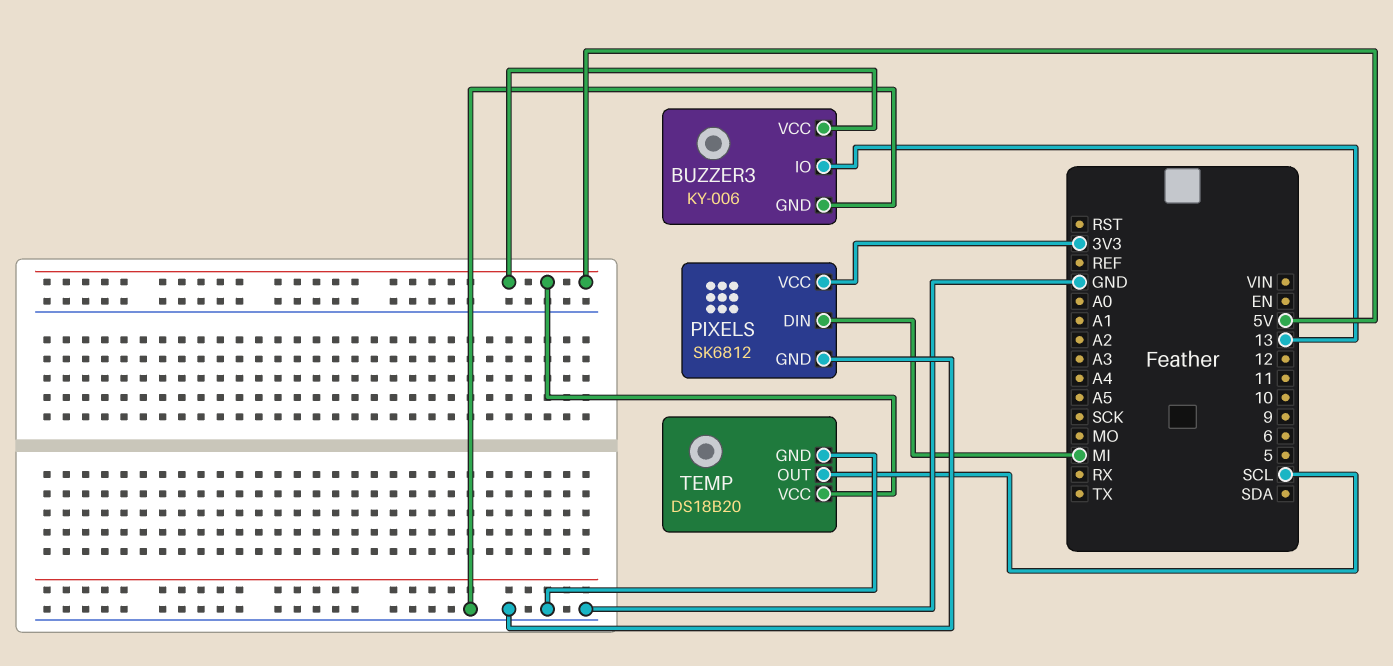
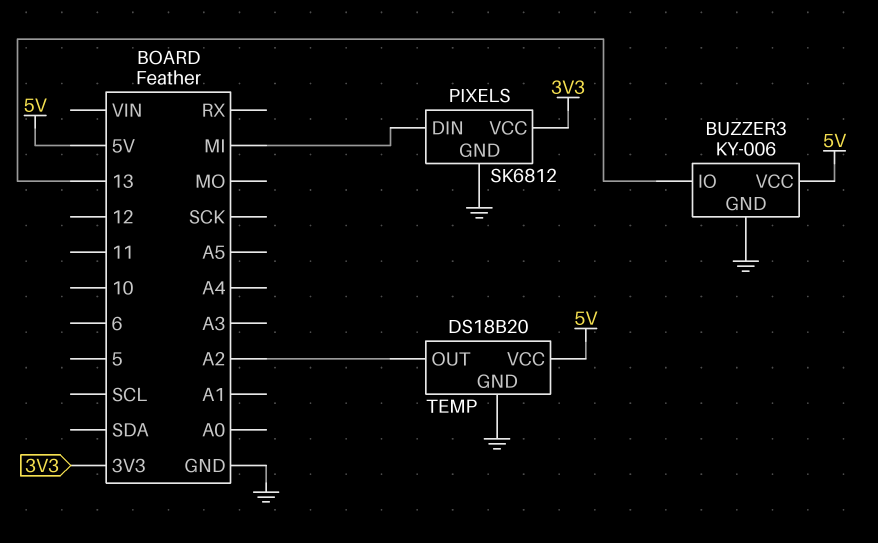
TEMP pin OUT: SCL -> A2

